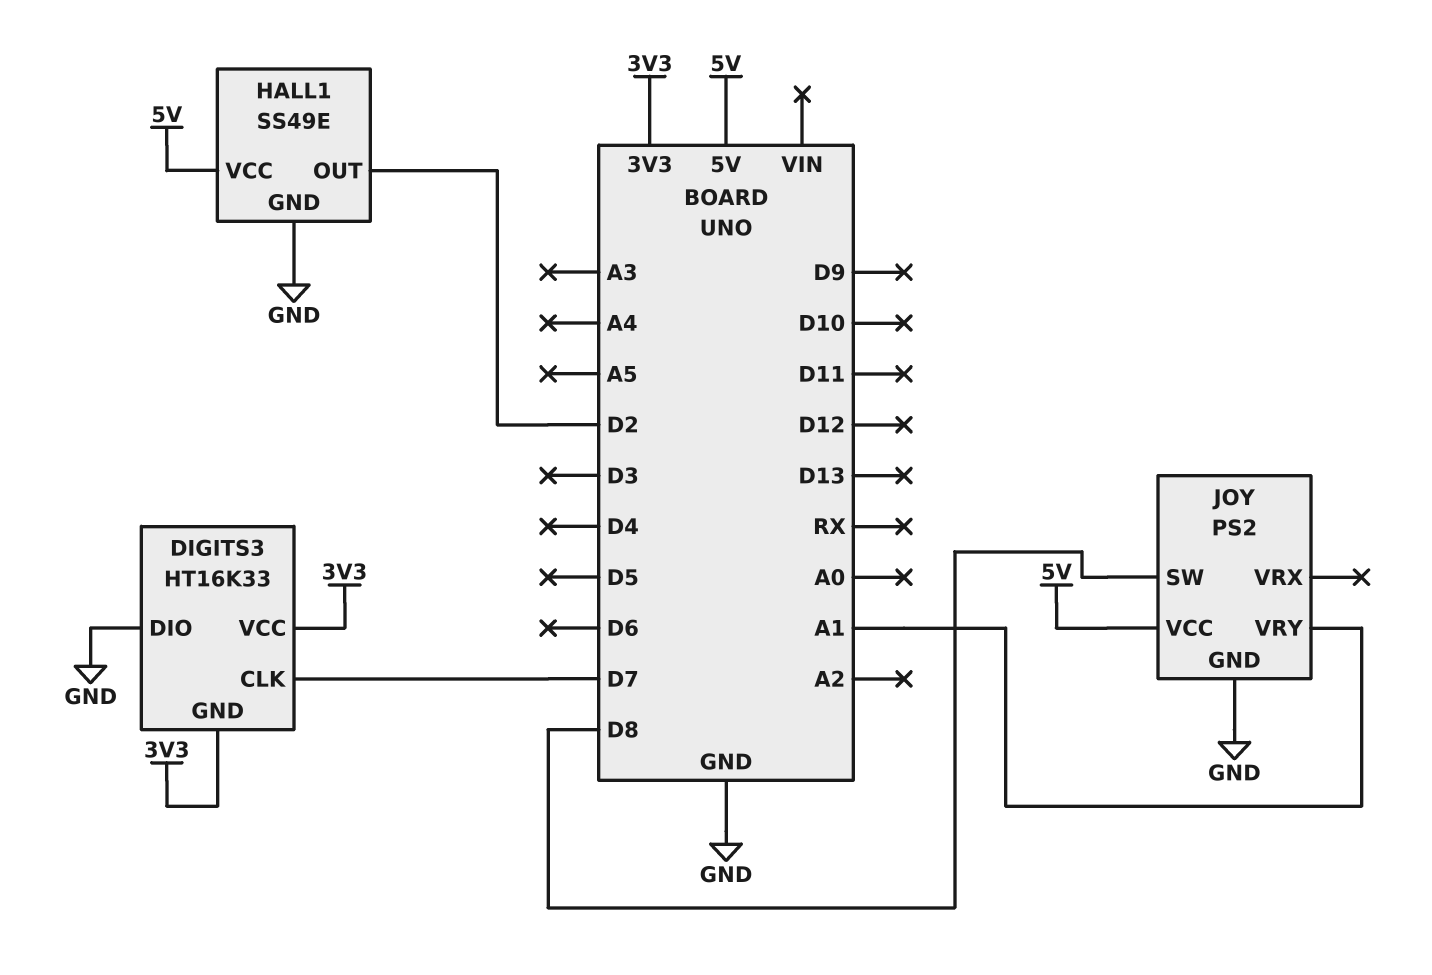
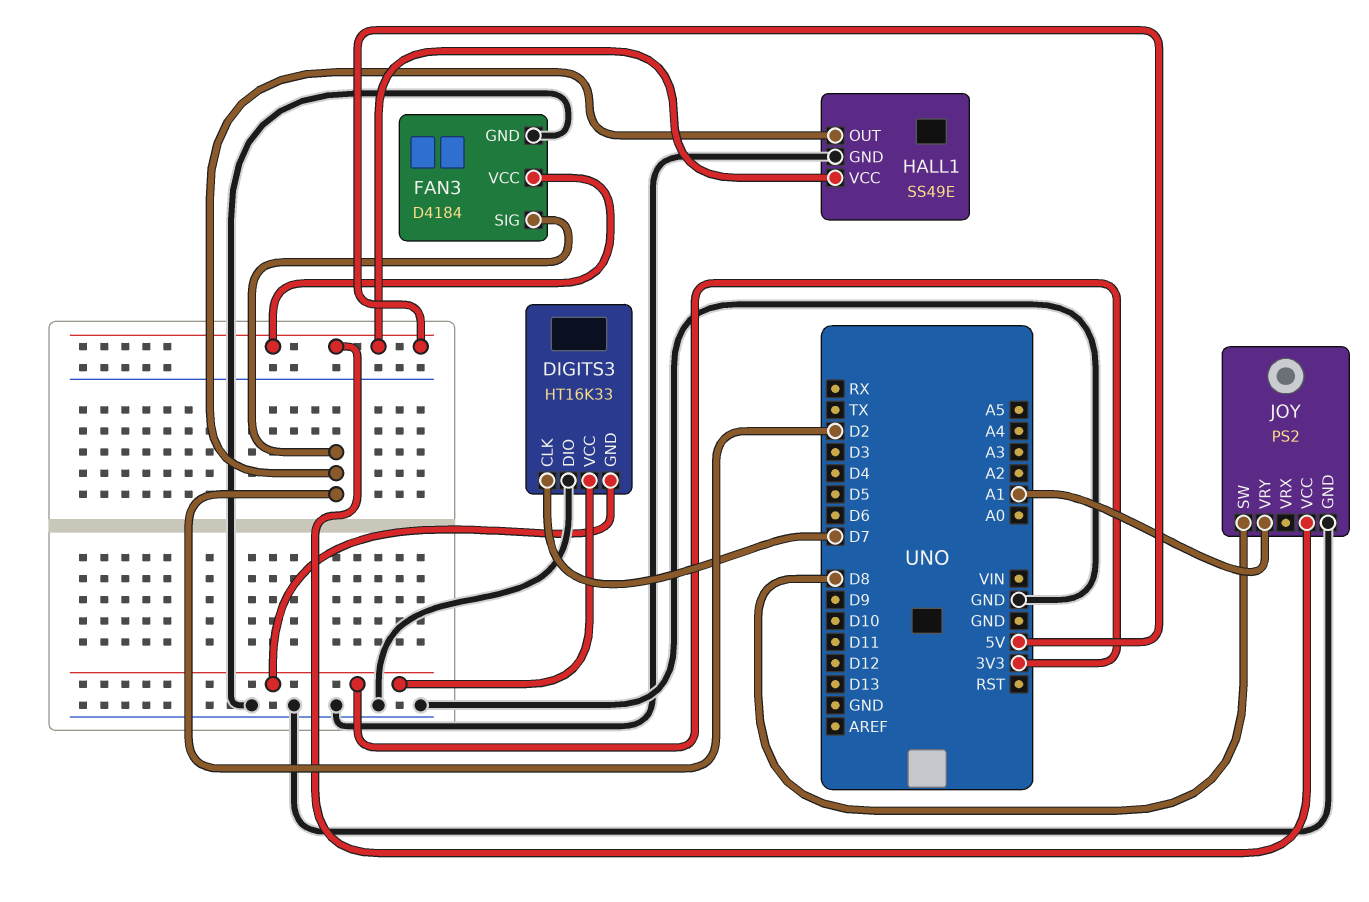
FAN3: none -> D4184
FAN3 pin GND: none -> GND
FAN3 pin SIG: none -> D2
FAN3 pin VCC: none -> 5V

